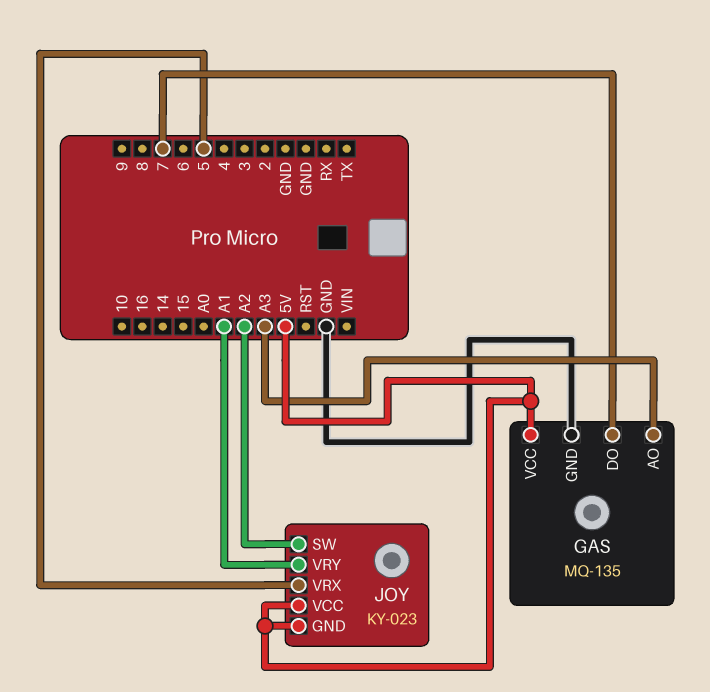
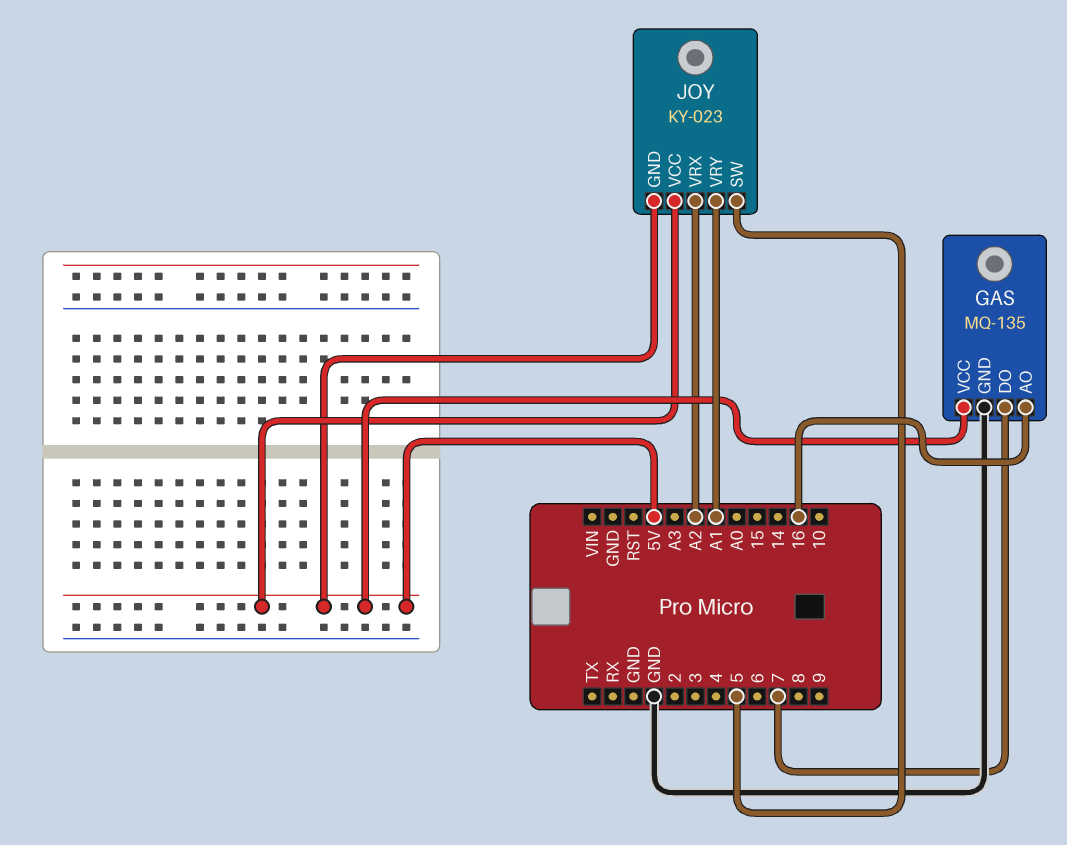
GAS pin AO: A3 -> 16
JOY pin SW: A2 -> 5
JOY pin VRX: 5 -> A2

